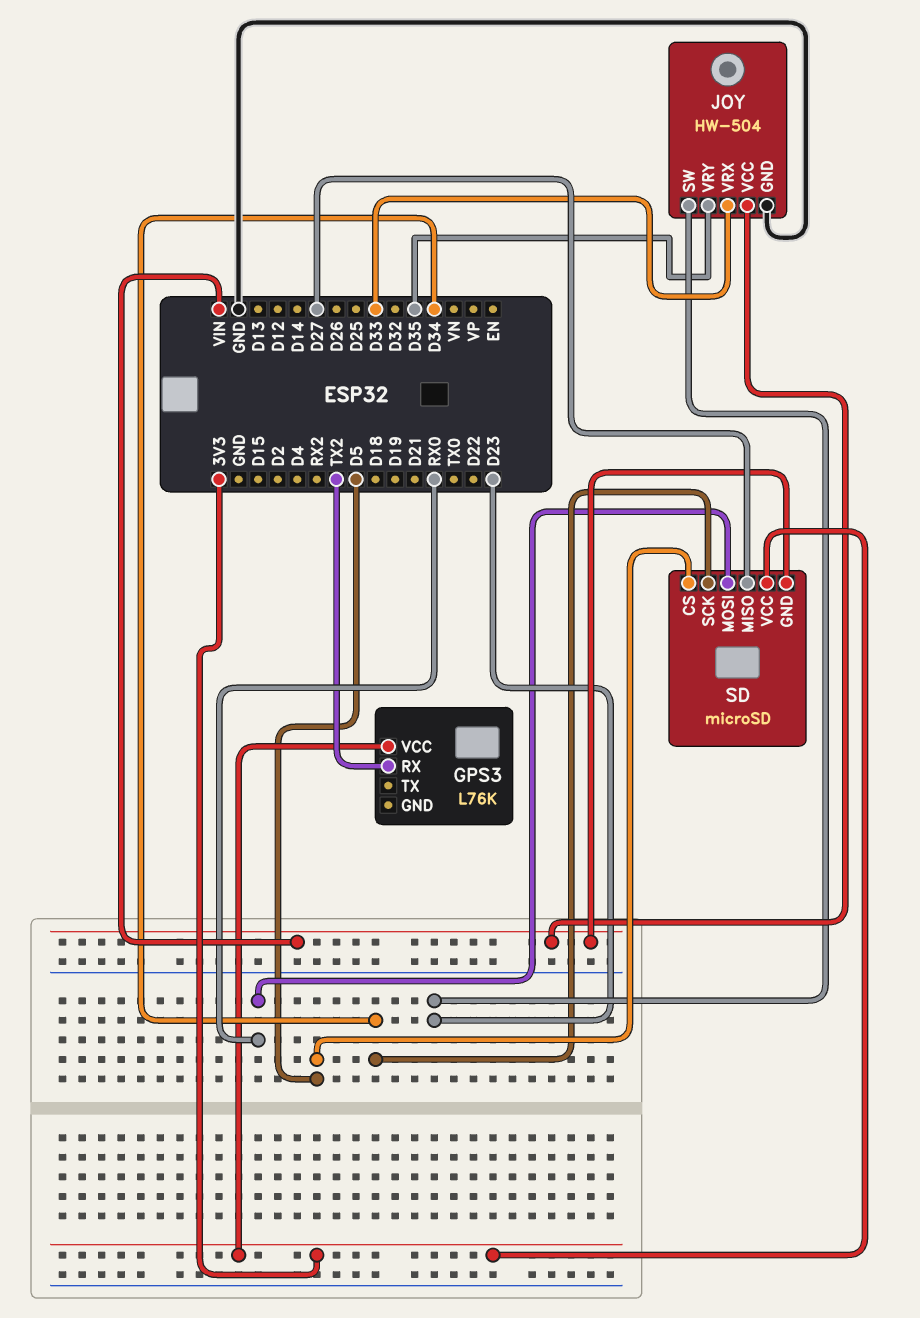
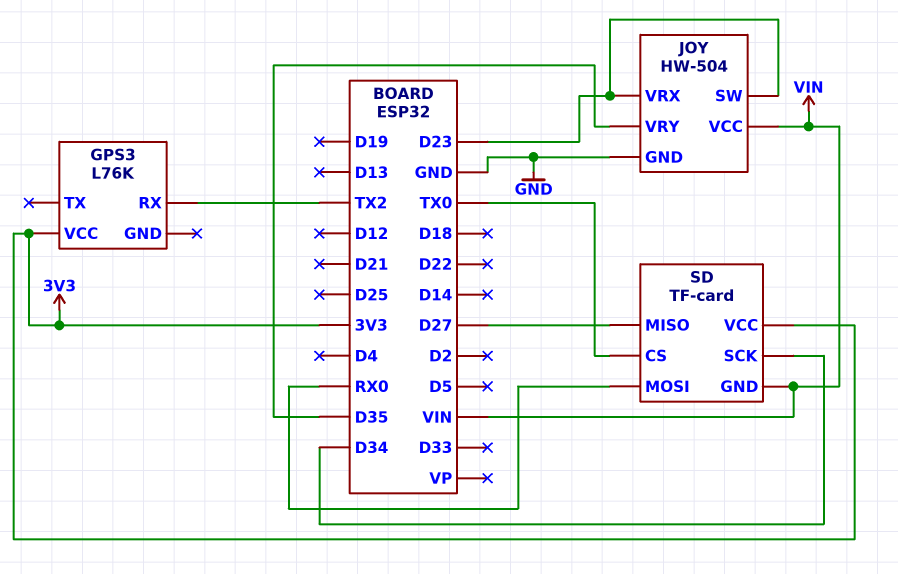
JOY pin VRX: D33 -> D23
SD: microSD -> TF-card
SD pin CS: D5 -> TX0

